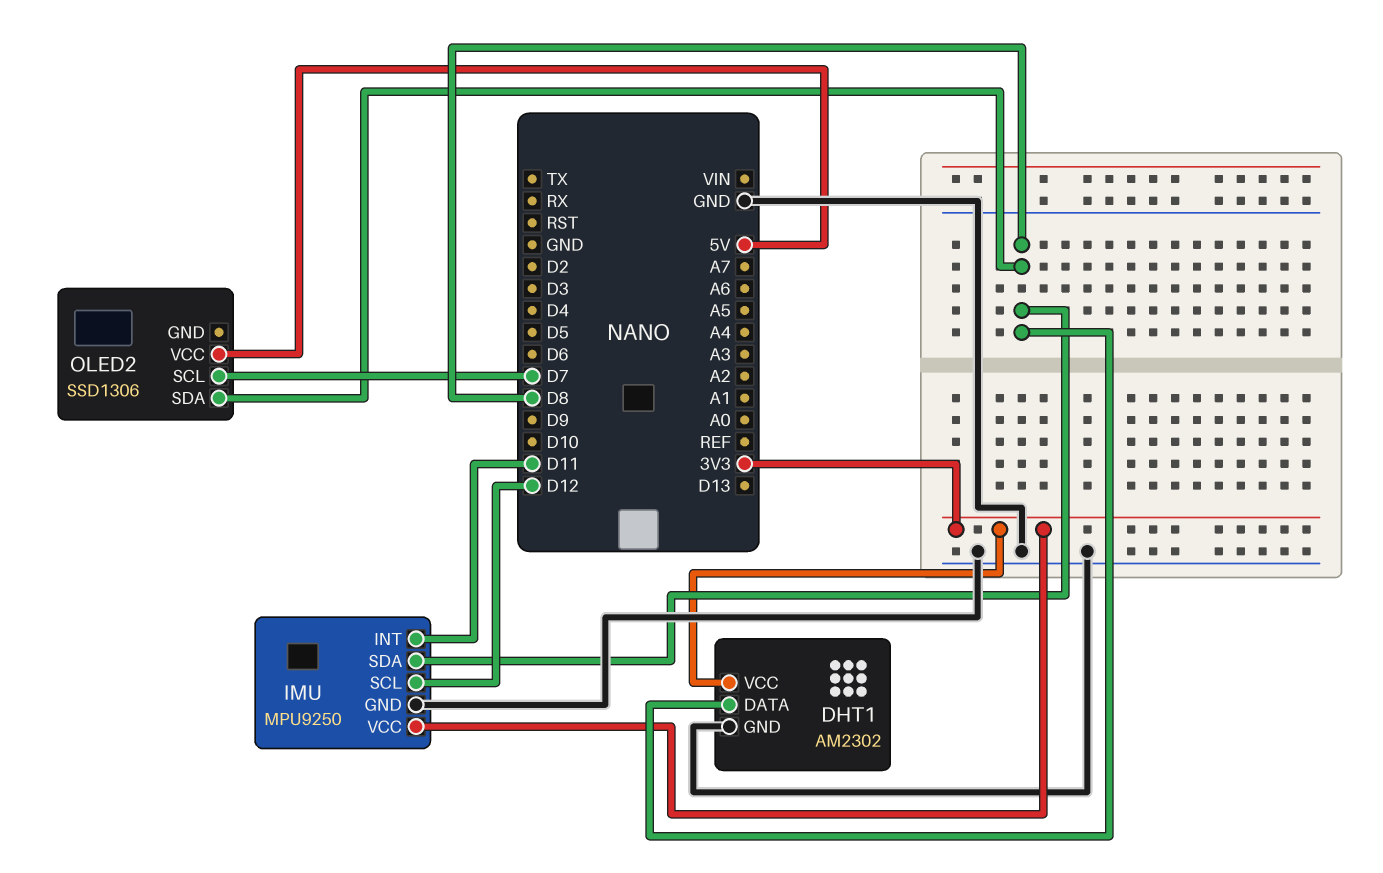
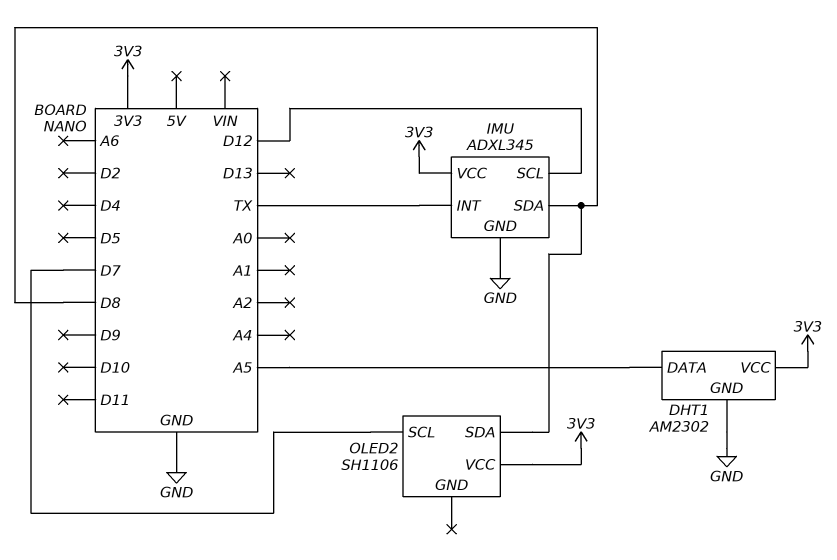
DHT1 pin DATA: D8 -> A5
IMU: MPU9250 -> ADXL345
IMU pin INT: D11 -> TX
OLED2: SSD1306 -> SH1106
OLED2 pin VCC: 5V -> 3V3

